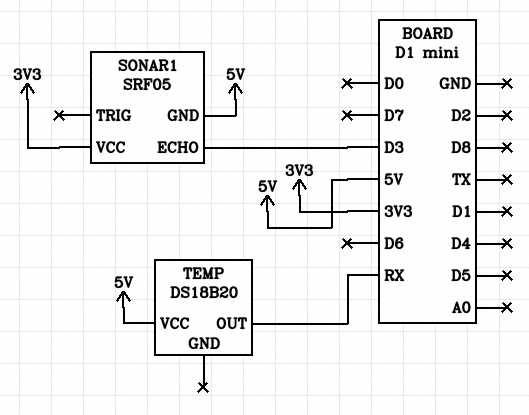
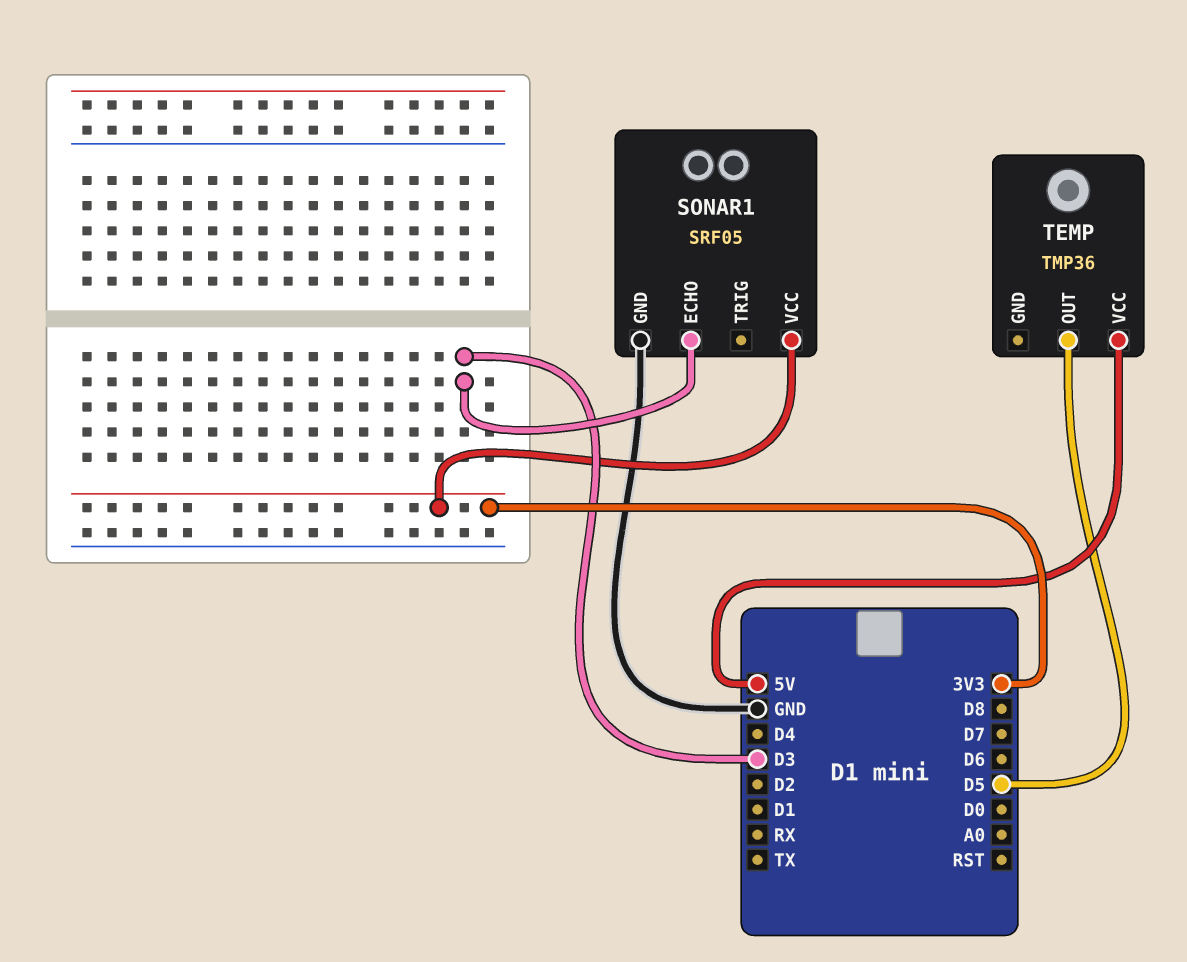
SONAR1 pin GND: 5V -> GND
TEMP: DS18B20 -> TMP36
TEMP pin OUT: RX -> D5

